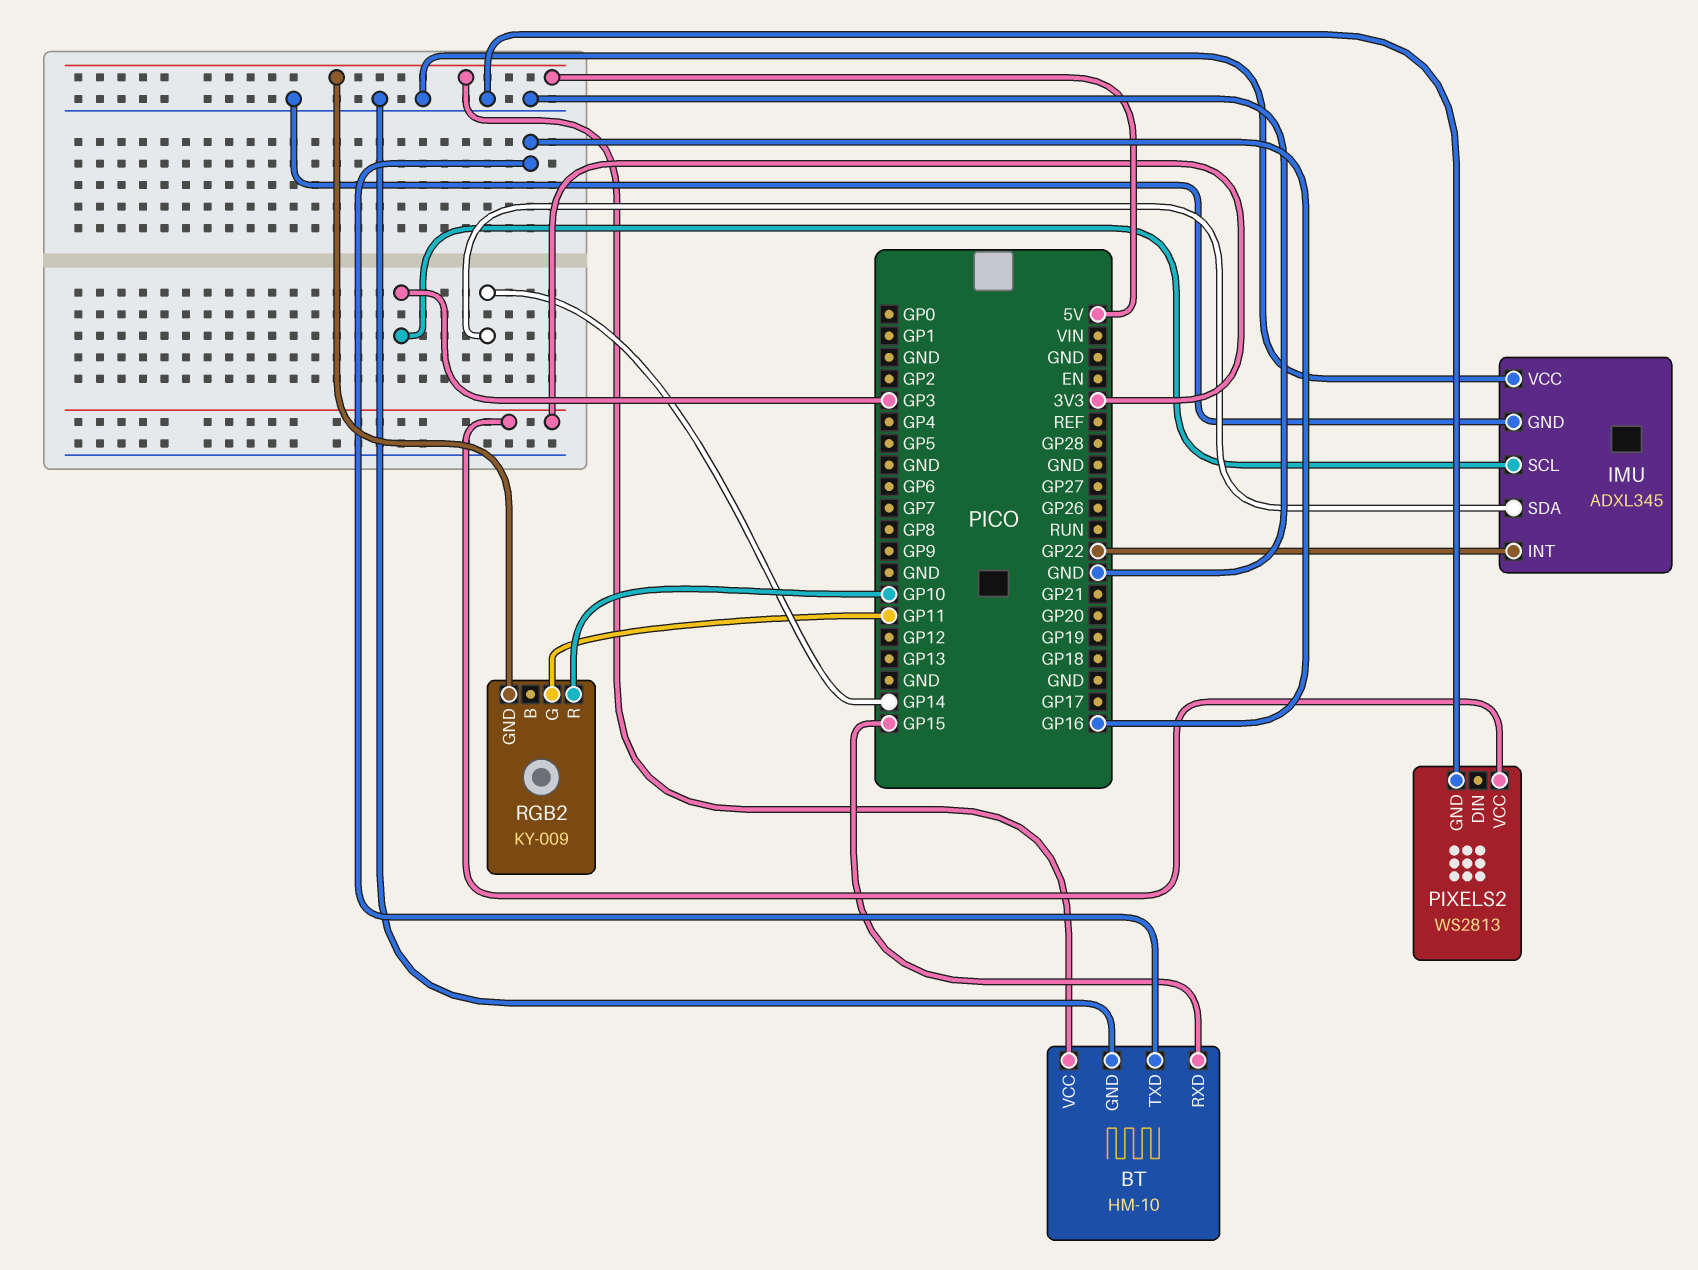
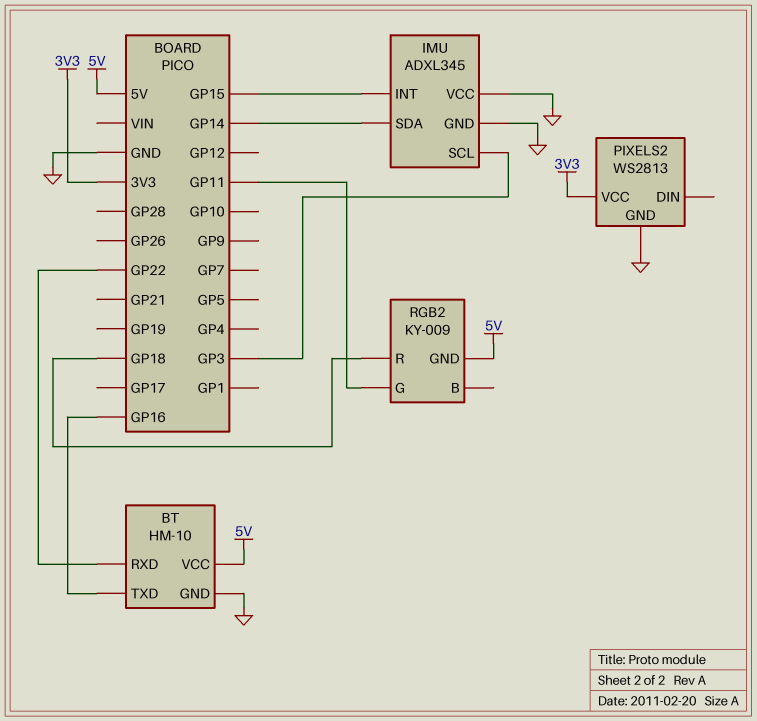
BT pin RXD: GP15 -> GP22
IMU pin INT: GP22 -> GP15
RGB2 pin R: GP10 -> GP18

